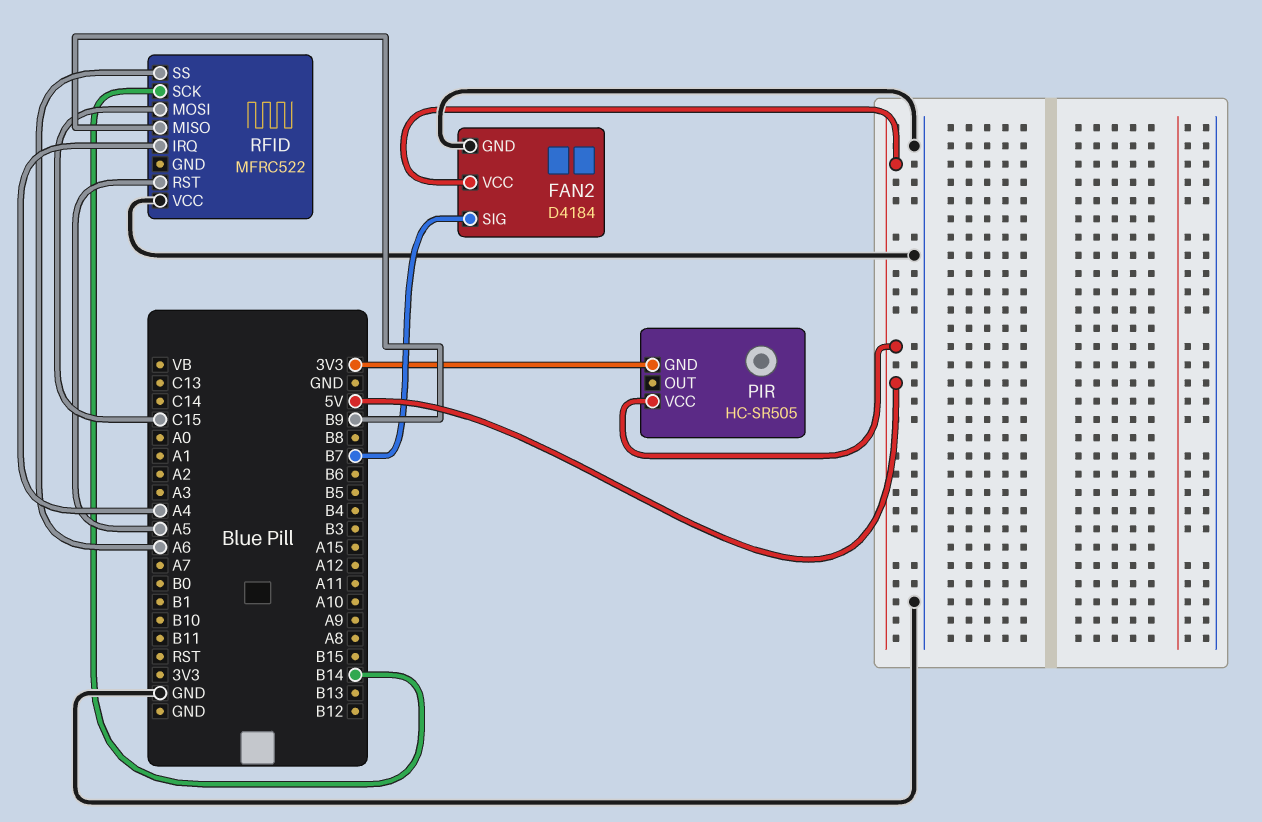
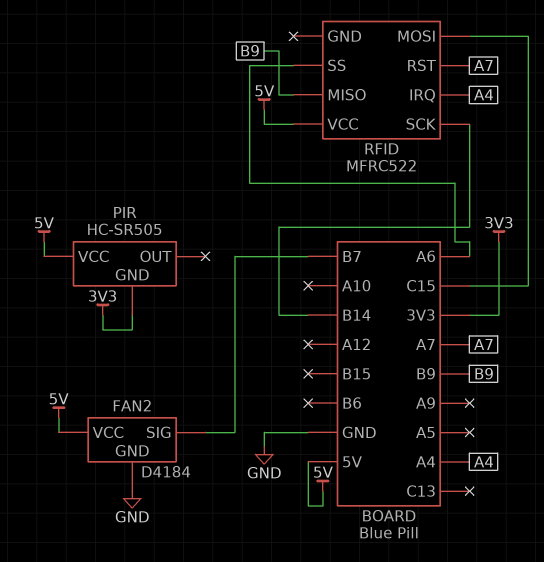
RFID pin RST: A5 -> A7
RFID pin VCC: GND -> 5V

